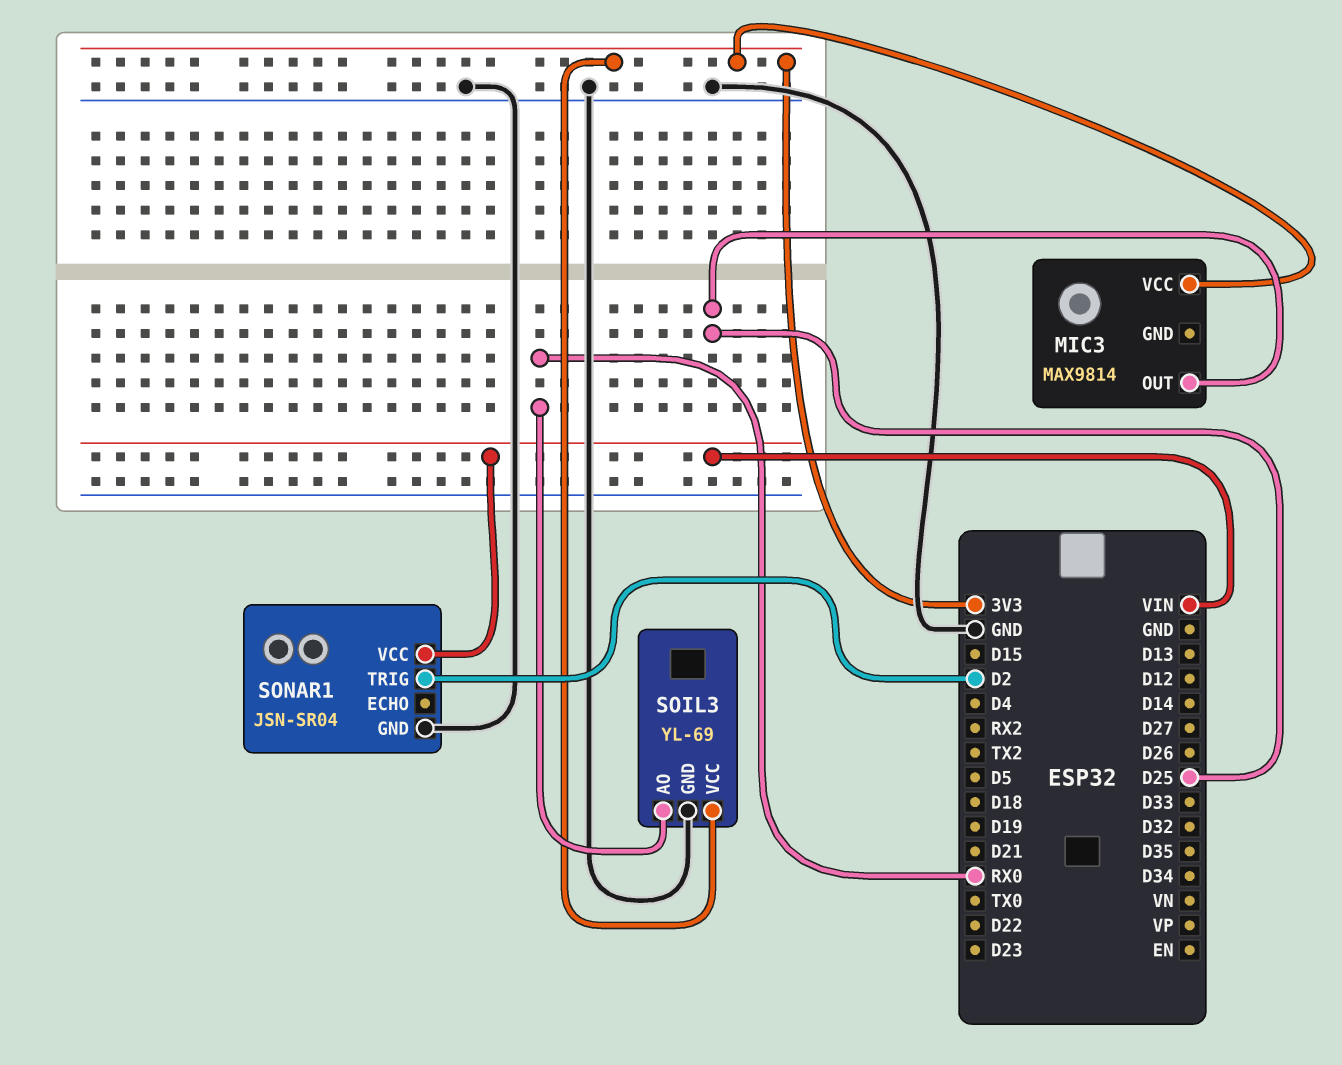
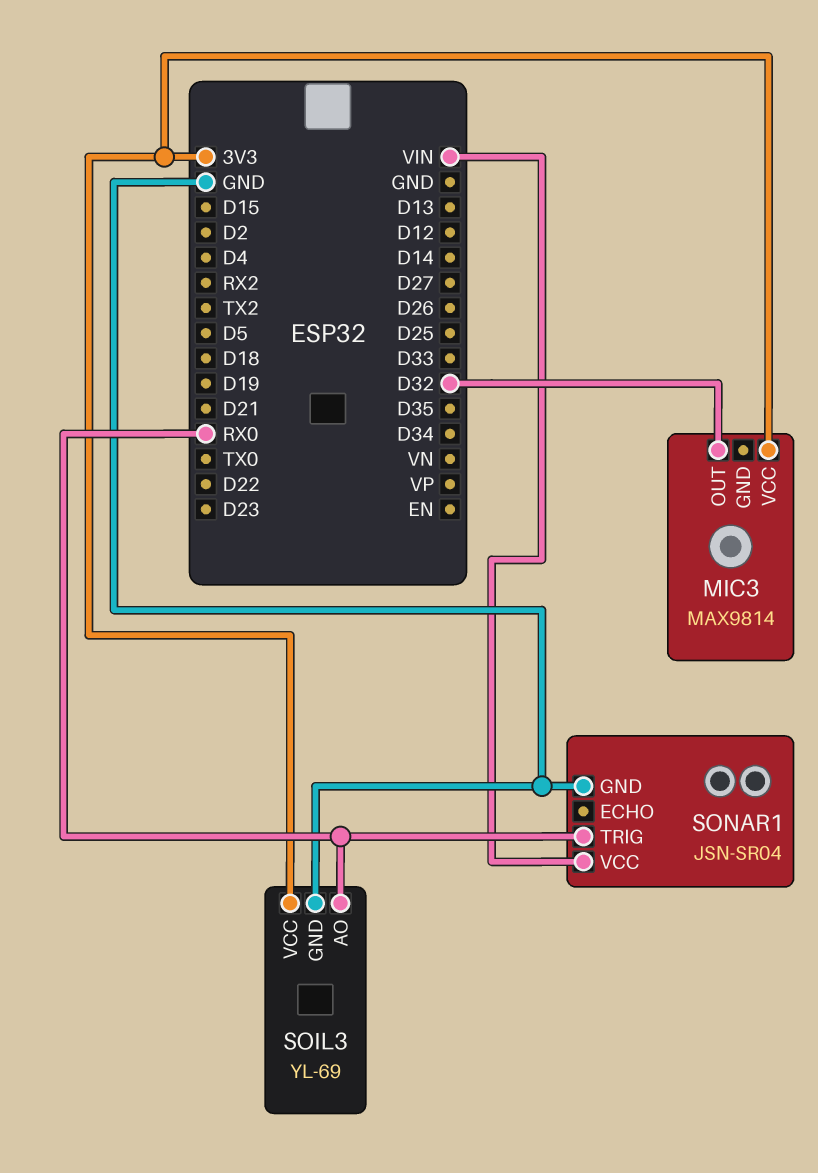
MIC3 pin OUT: D25 -> D32
SONAR1 pin TRIG: D2 -> RX0

